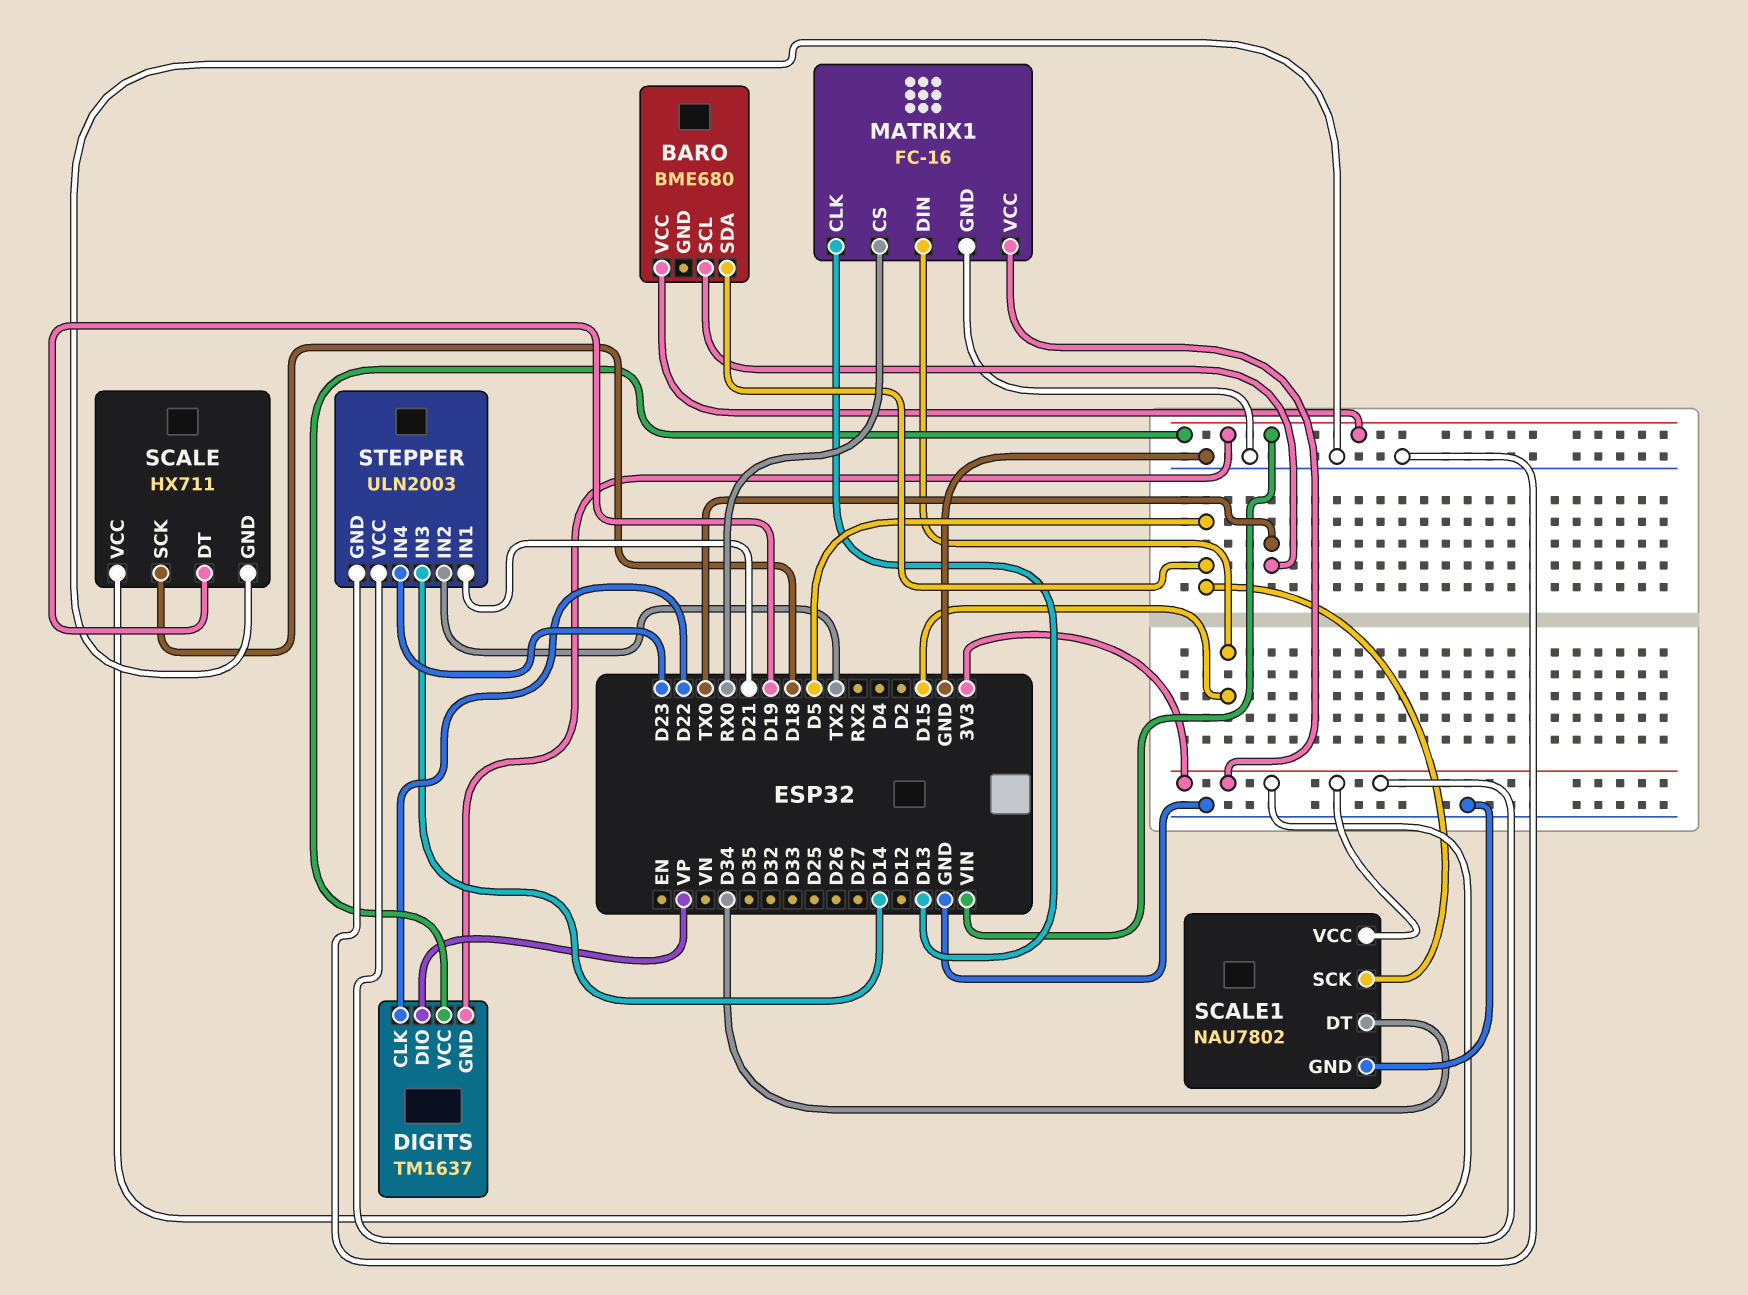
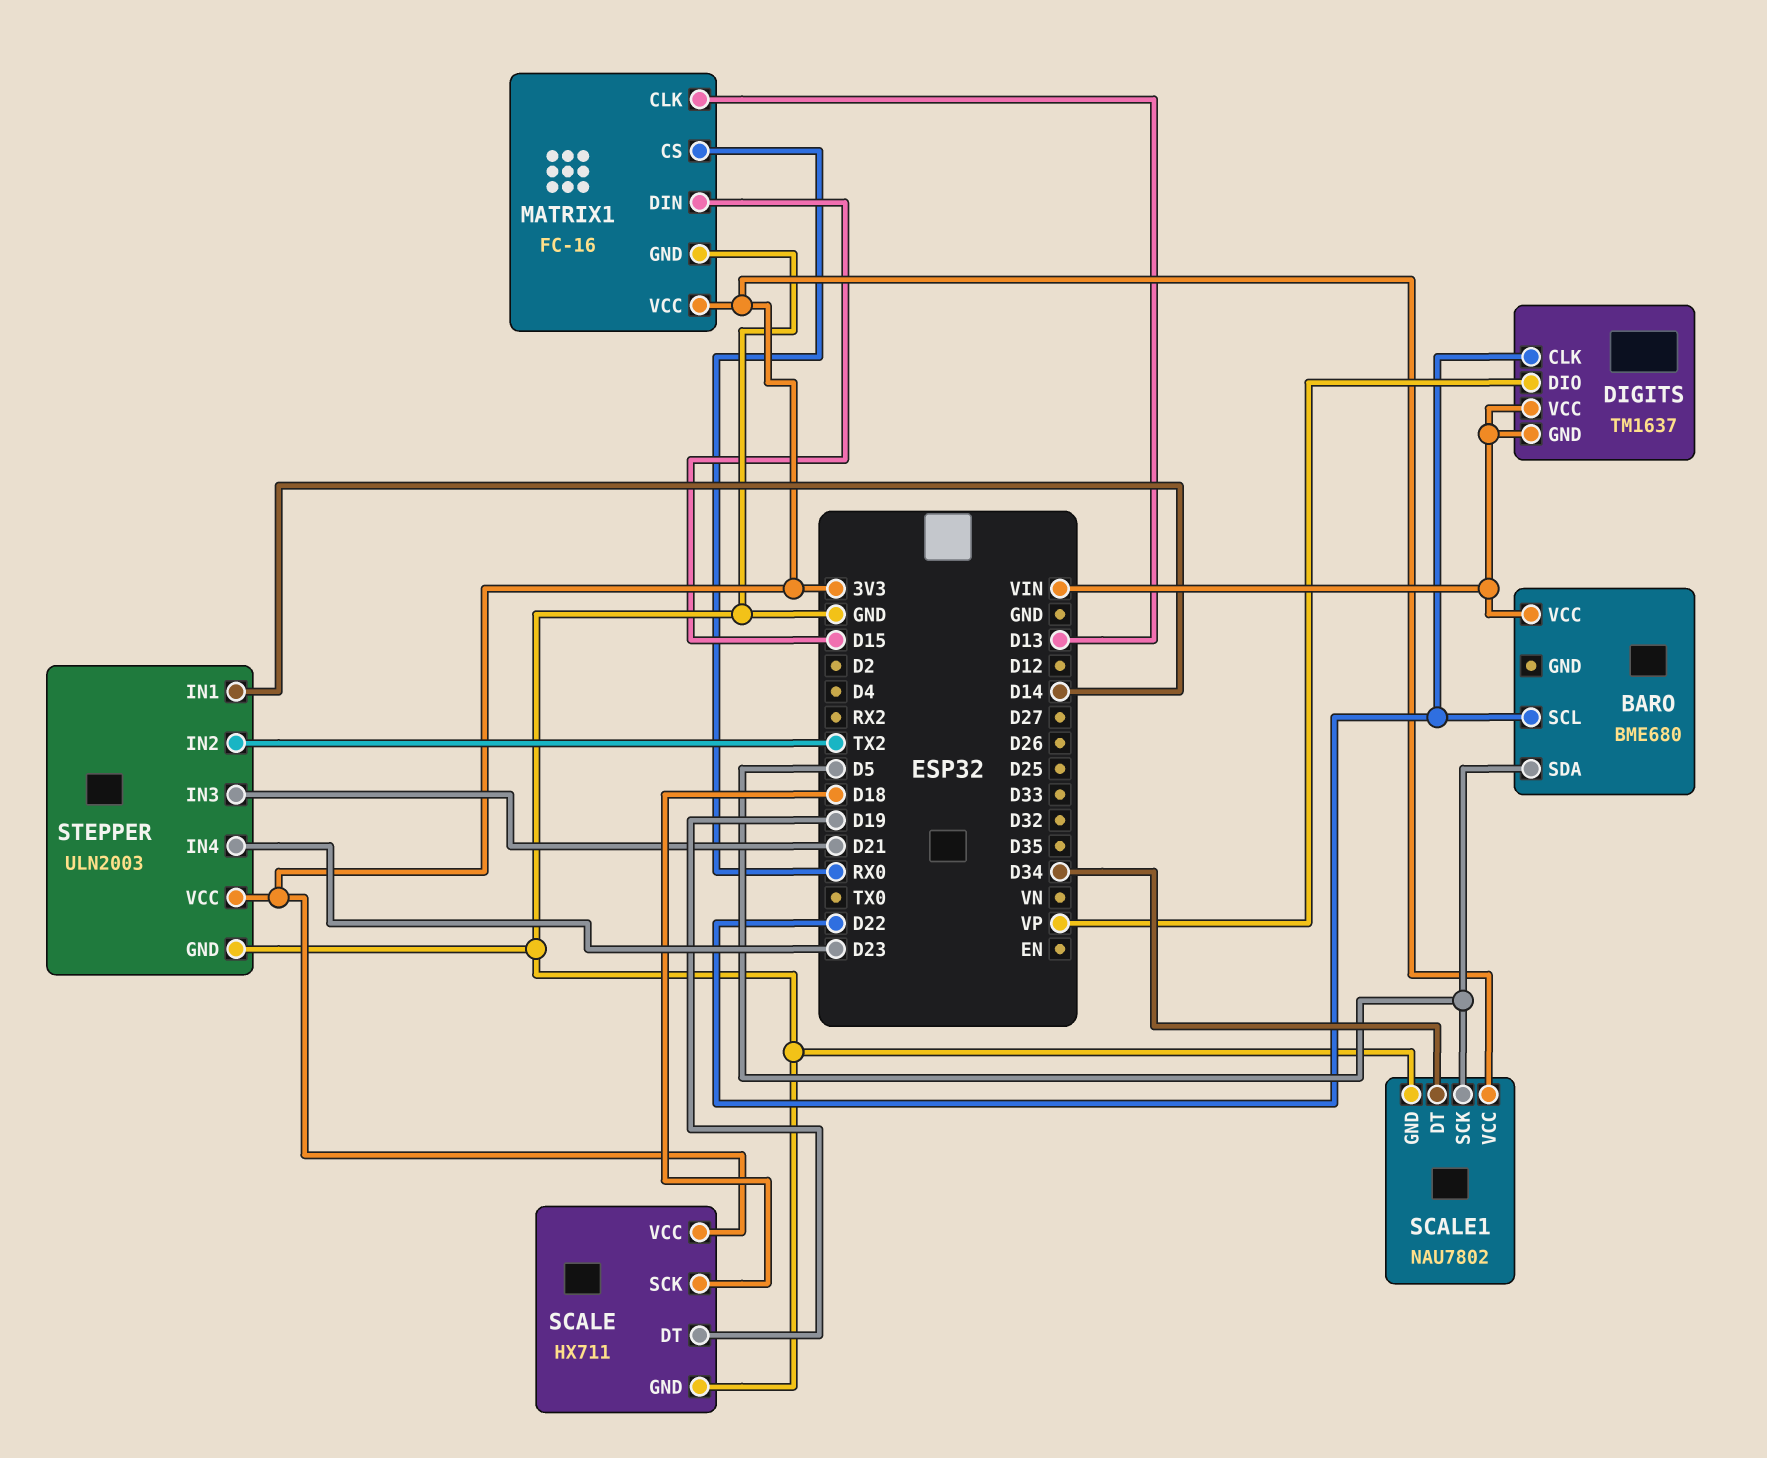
BARO pin SCL: TX0 -> D22
STEPPER pin IN1: D21 -> D14
STEPPER pin IN3: D14 -> D21

